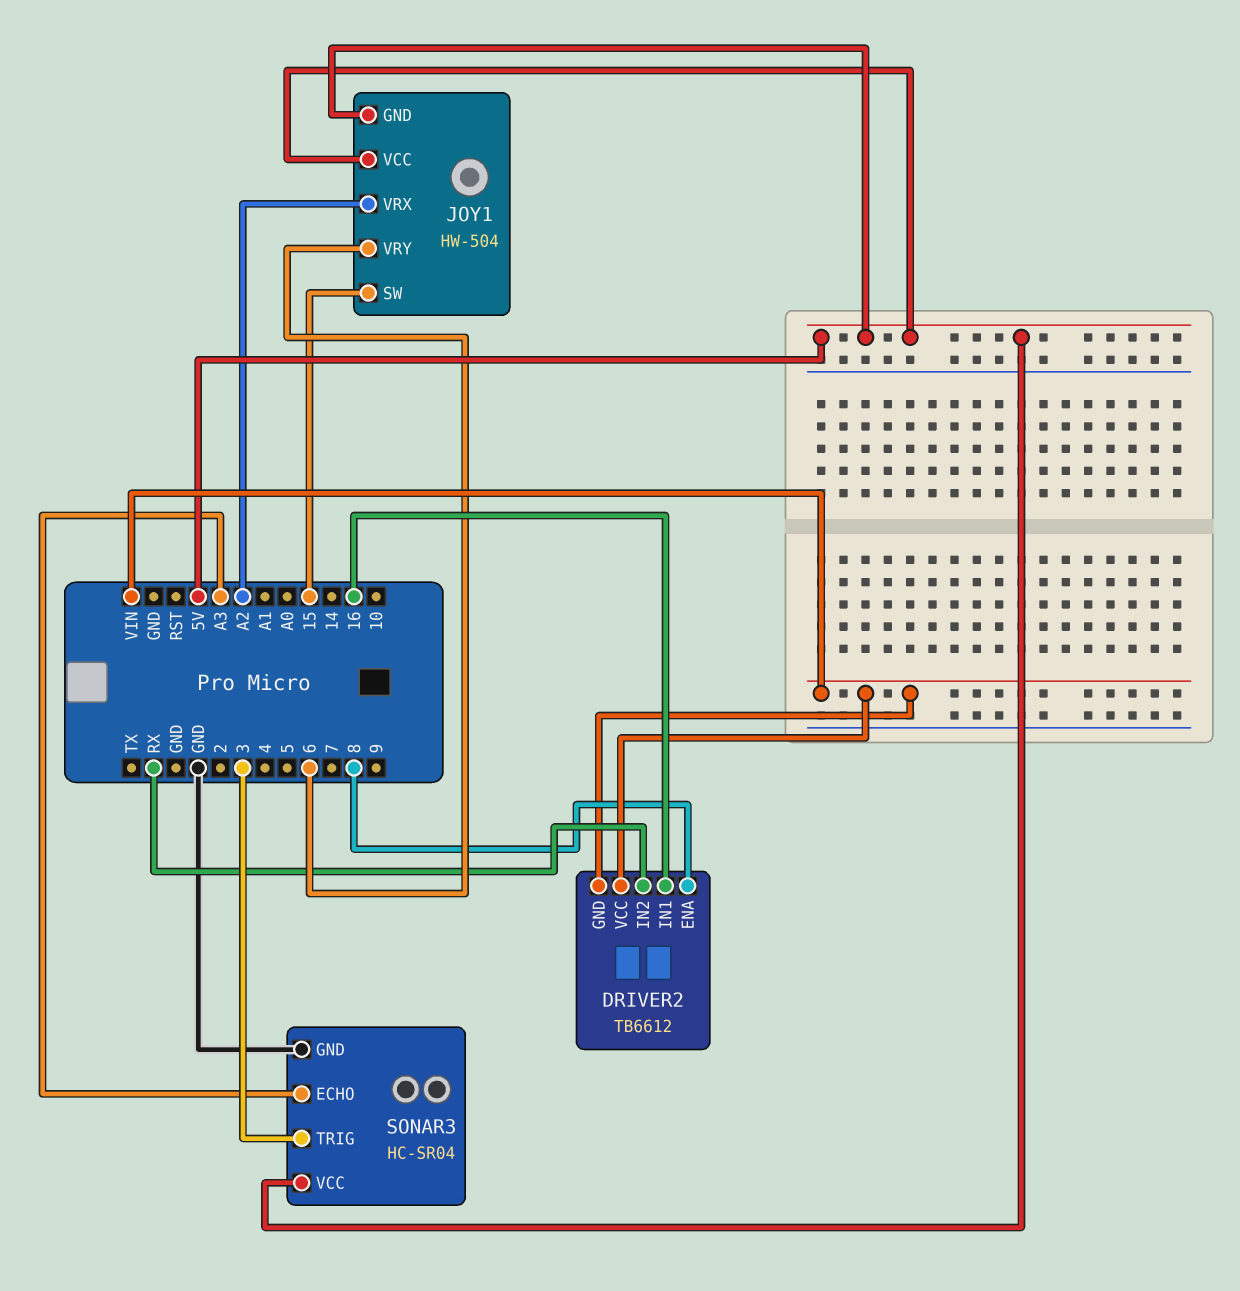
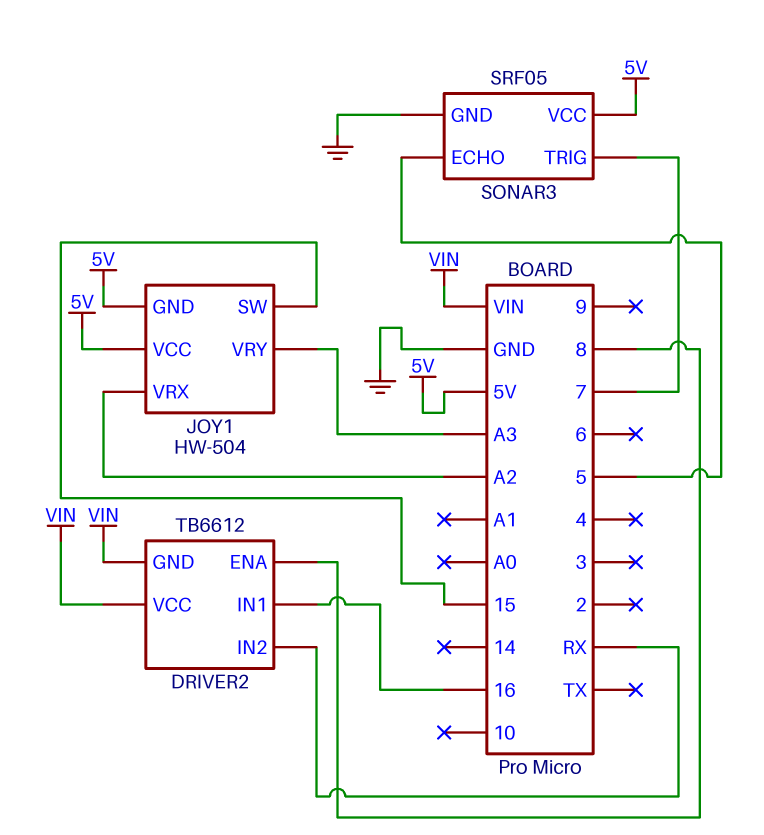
JOY1 pin VRY: 6 -> A3
SONAR3: HC-SR04 -> SRF05
SONAR3 pin ECHO: A3 -> 5
SONAR3 pin TRIG: 3 -> 7

